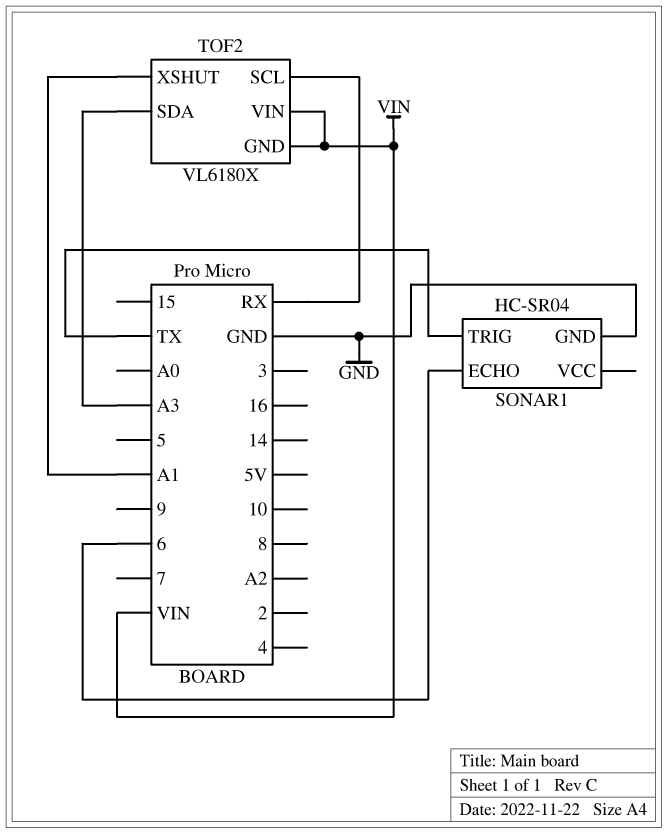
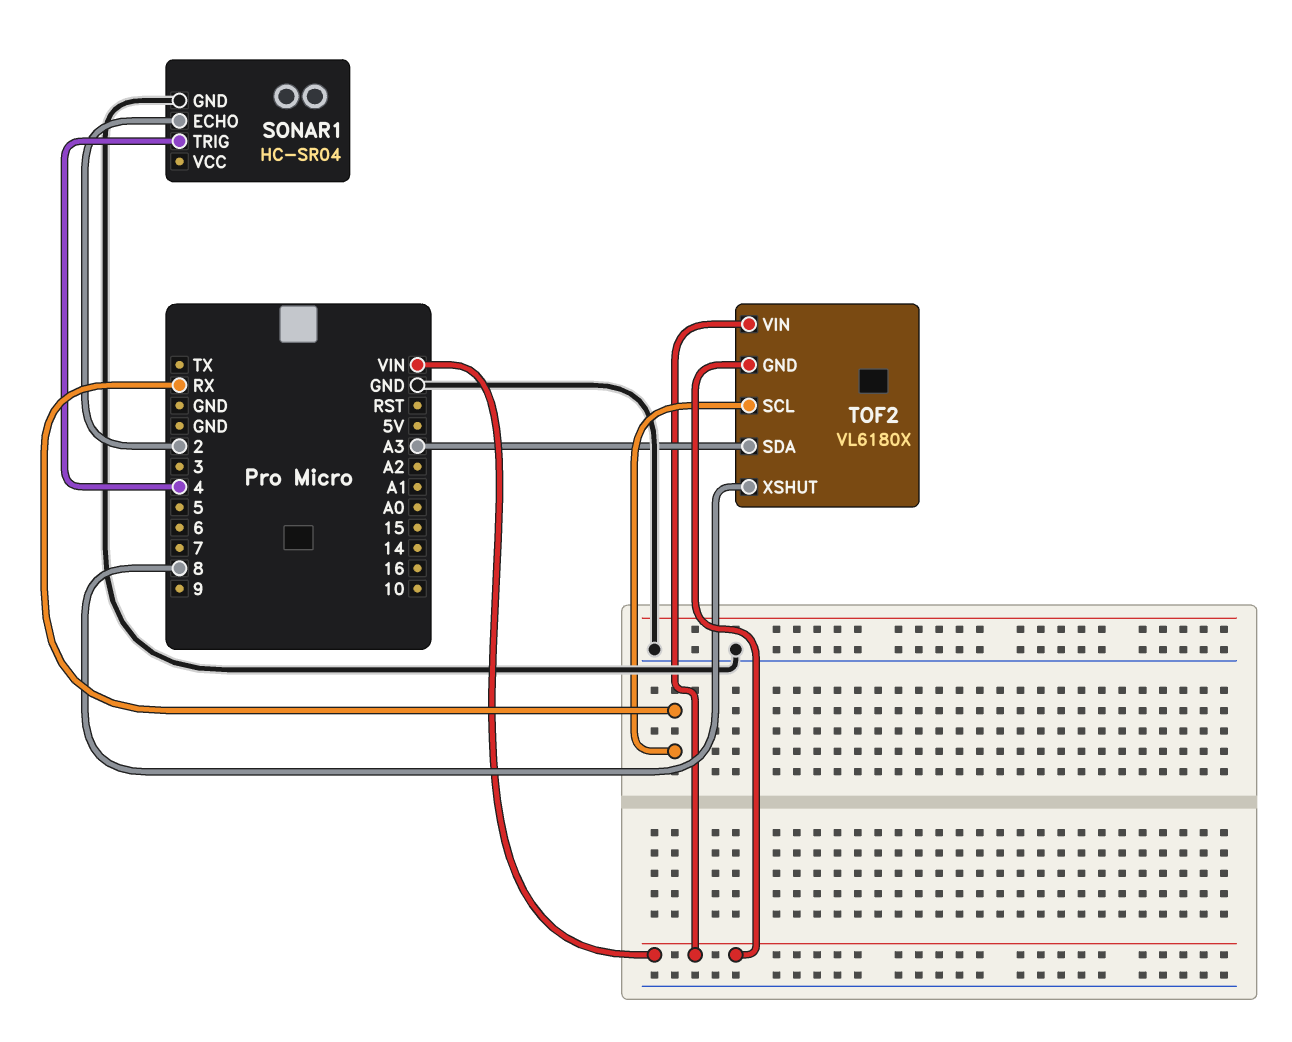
SONAR1 pin ECHO: 6 -> 2
SONAR1 pin TRIG: TX -> 4
TOF2 pin XSHUT: A1 -> 8

